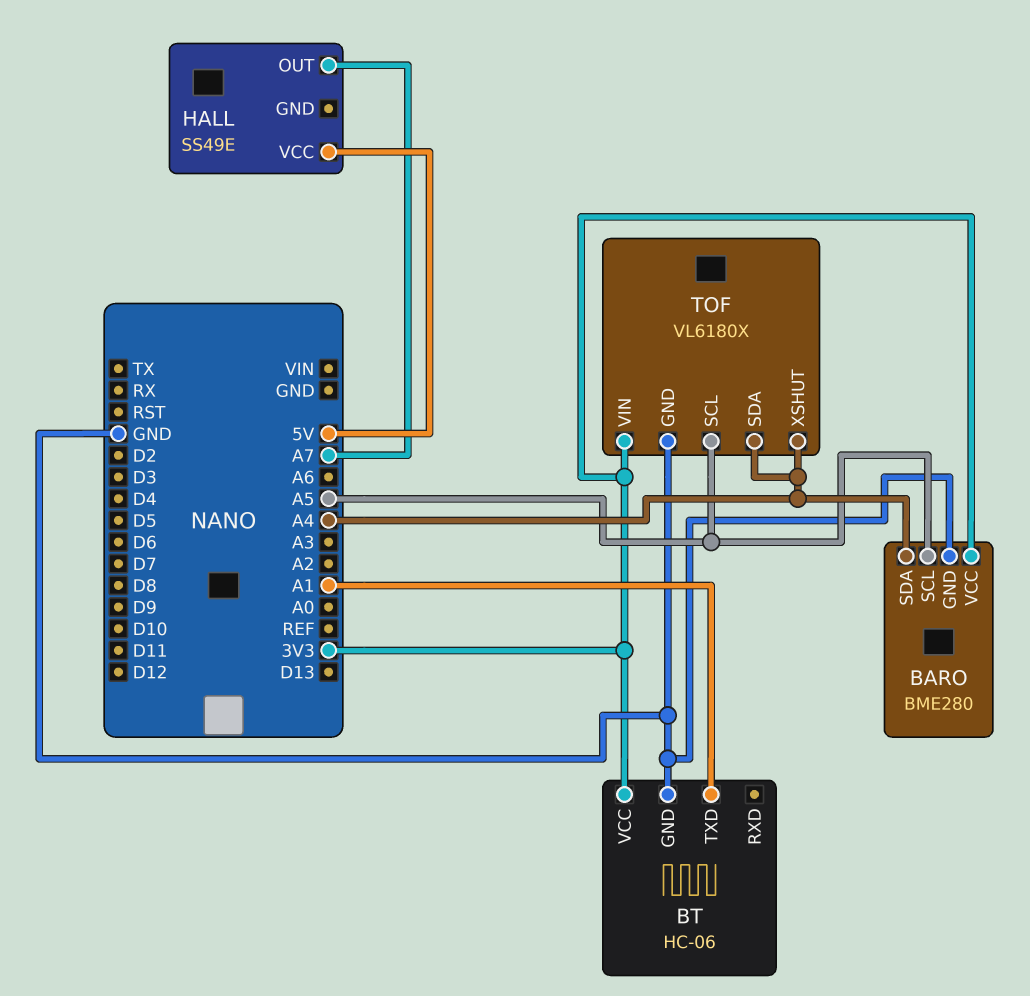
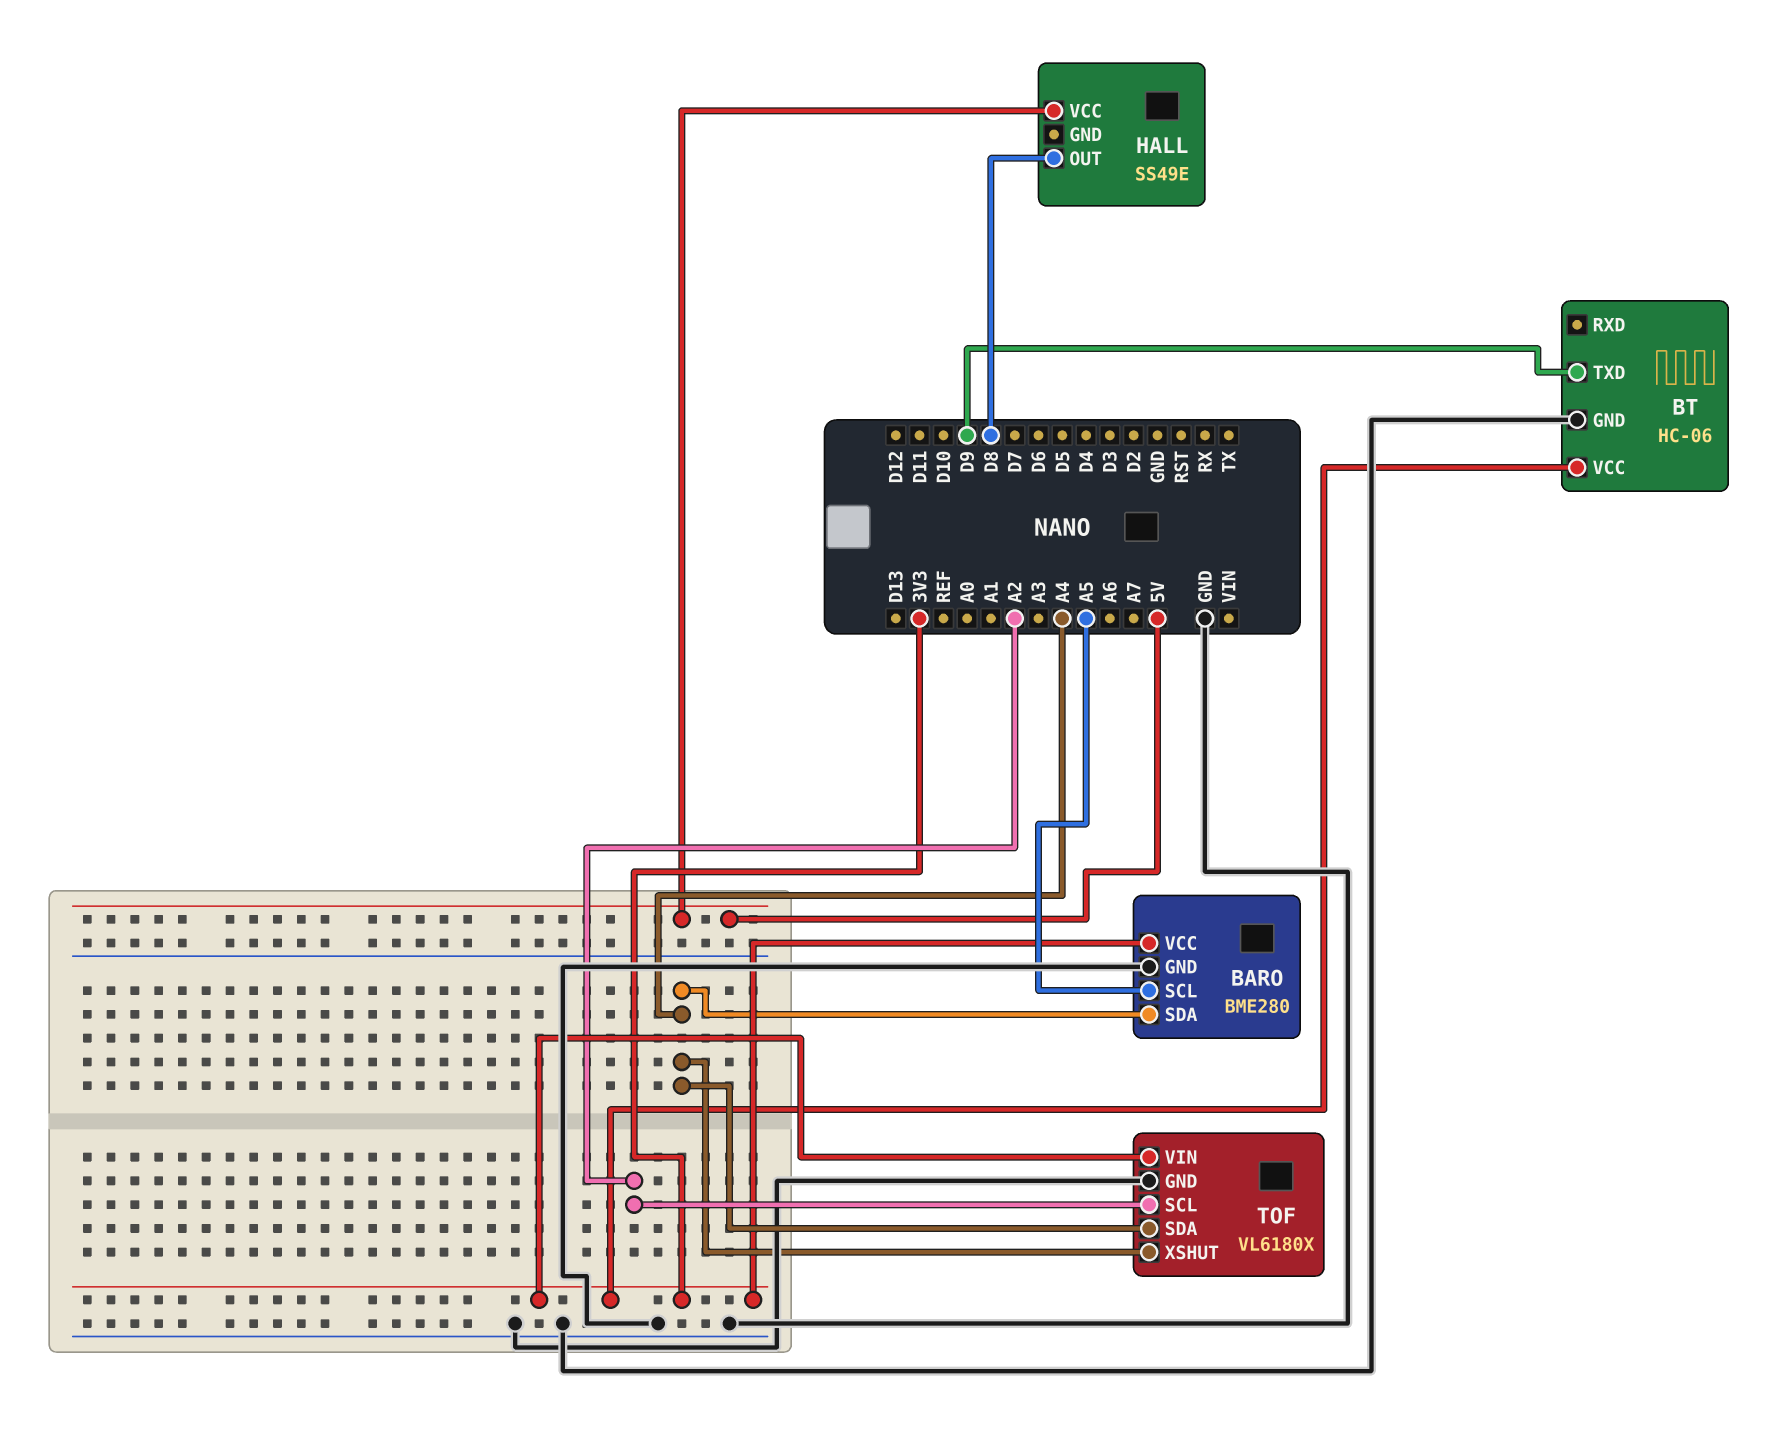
BT pin TXD: A1 -> D9
HALL pin OUT: A7 -> D8
TOF pin SCL: A5 -> A2

